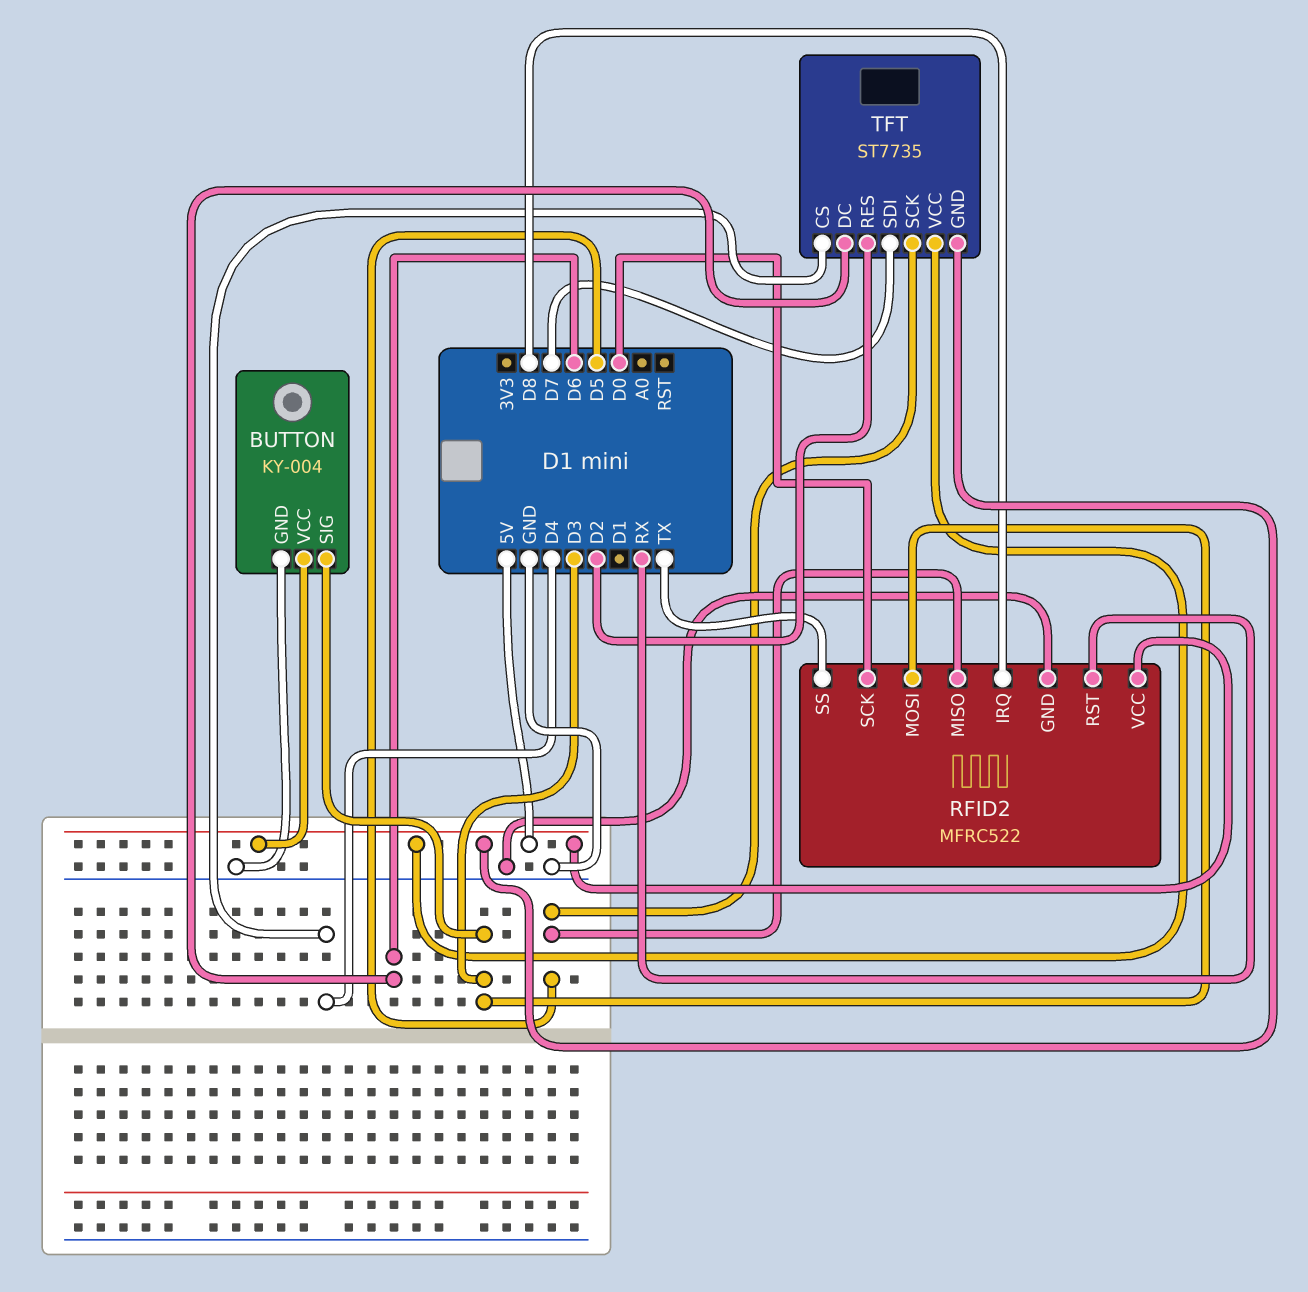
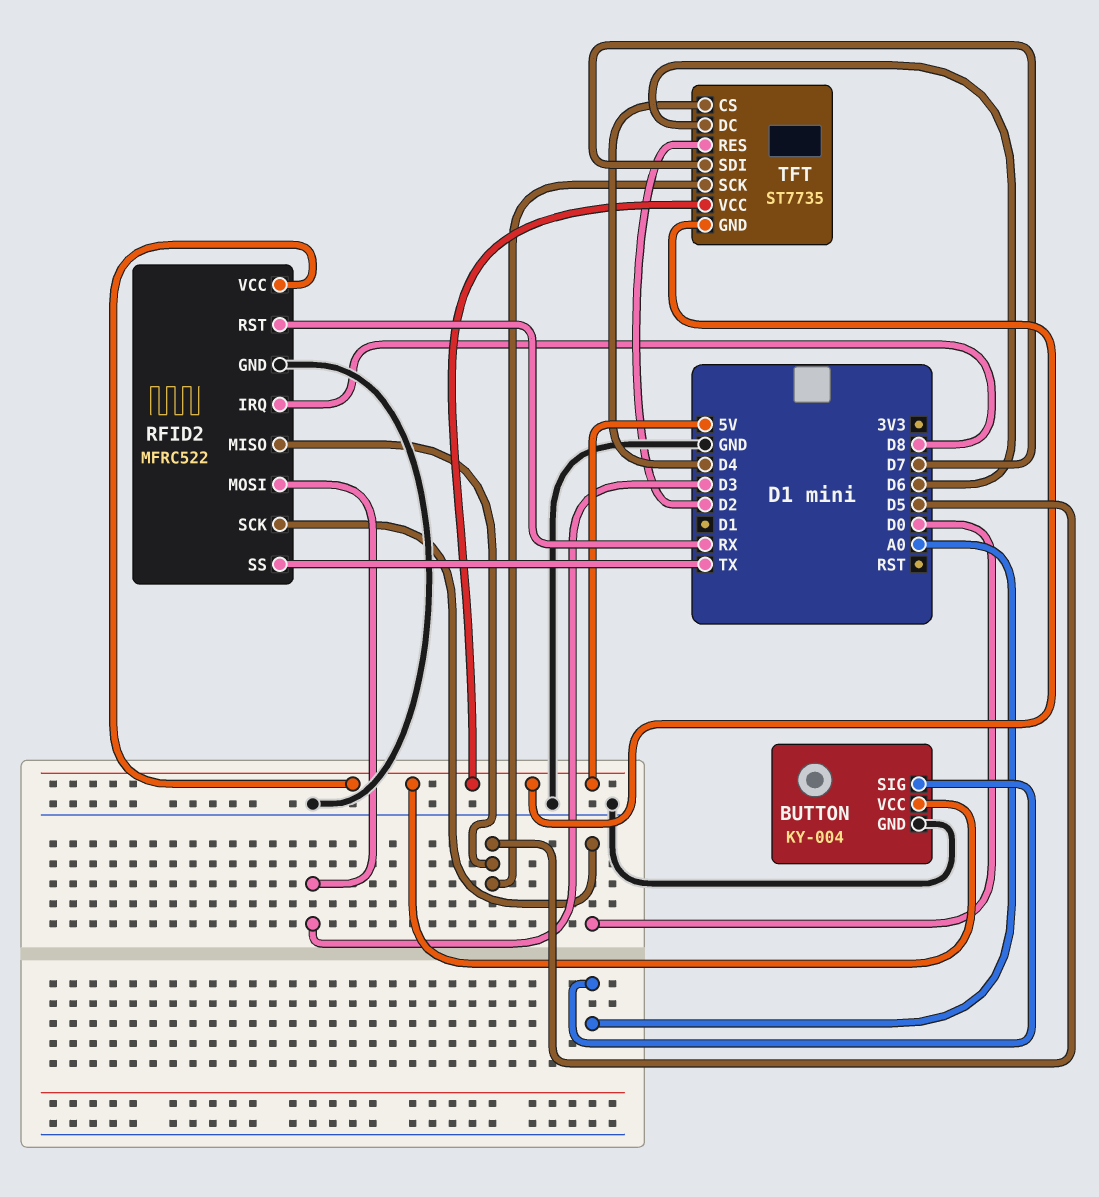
BUTTON pin SIG: D3 -> A0

